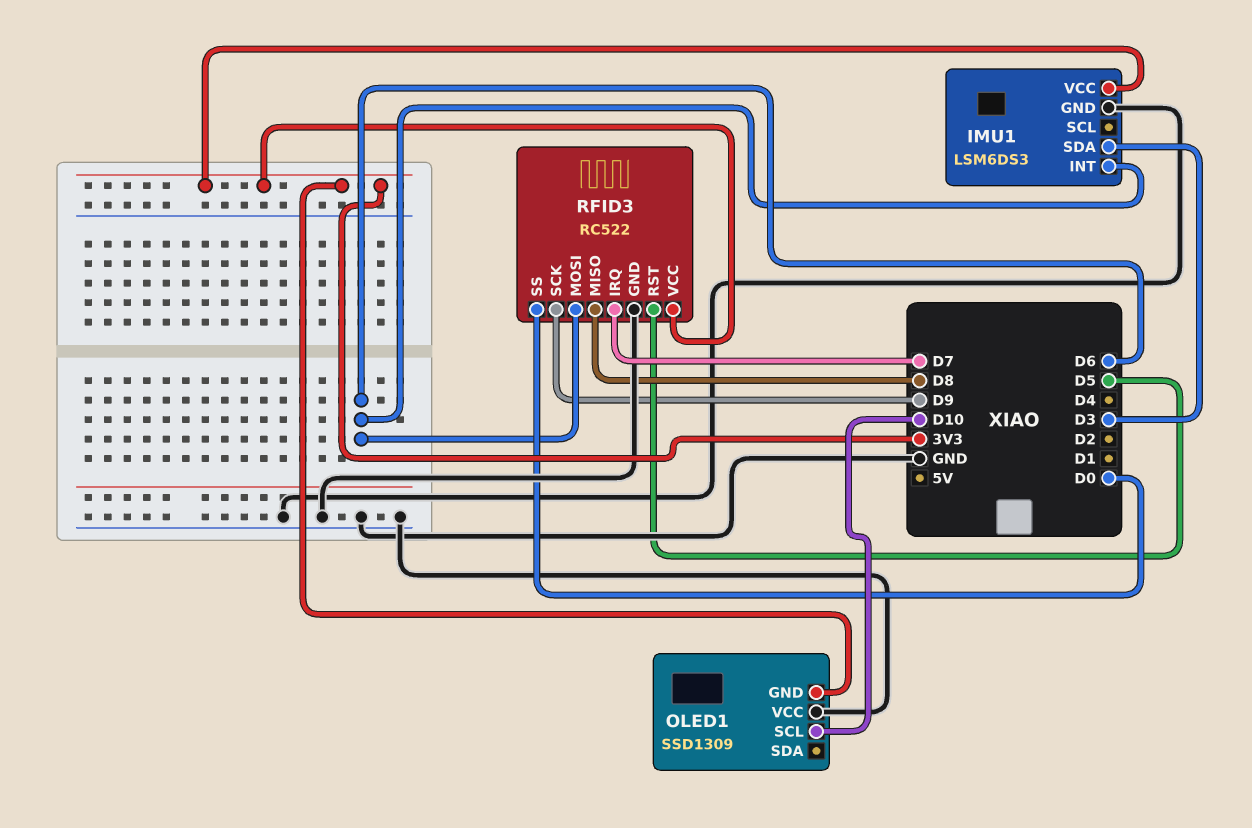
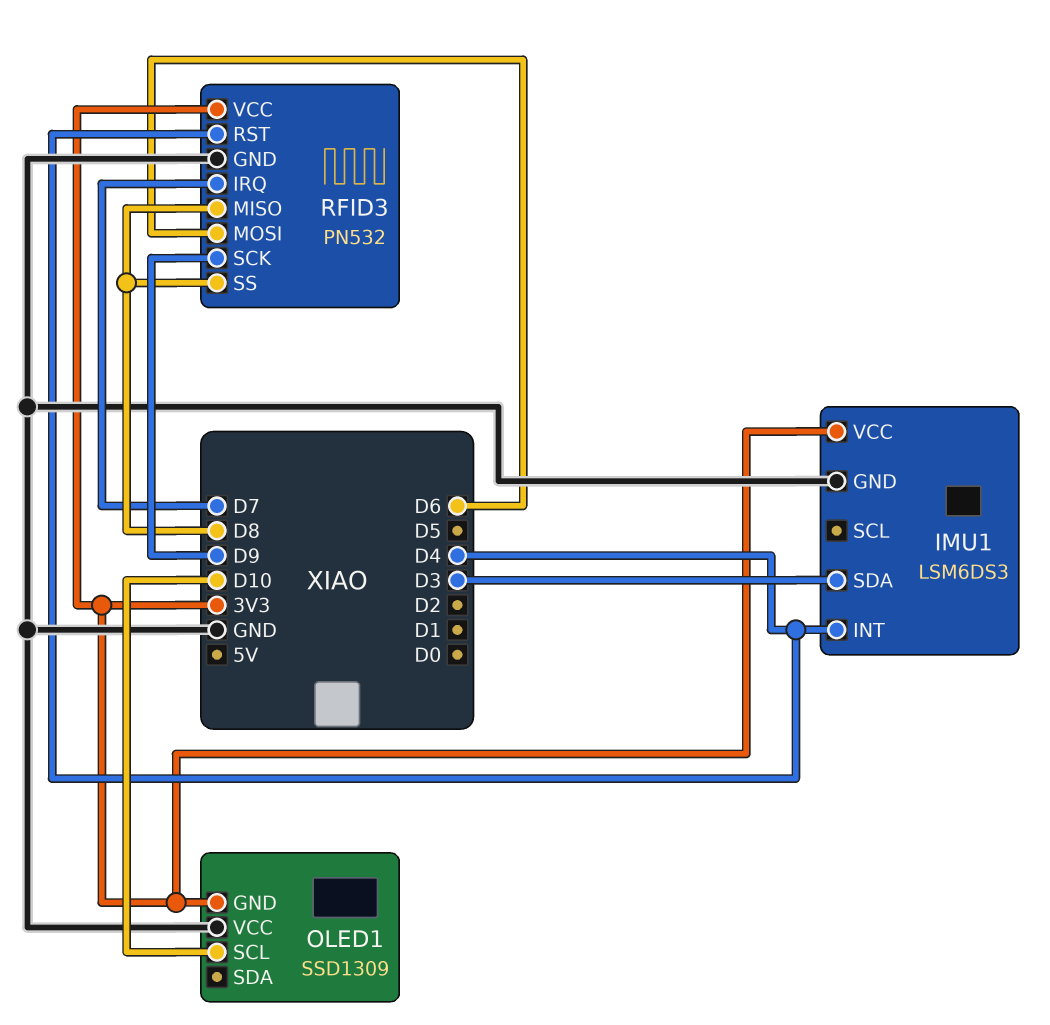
IMU1 pin INT: D6 -> D4
RFID3: RC522 -> PN532
RFID3 pin RST: D5 -> D4
RFID3 pin SS: D0 -> D8

